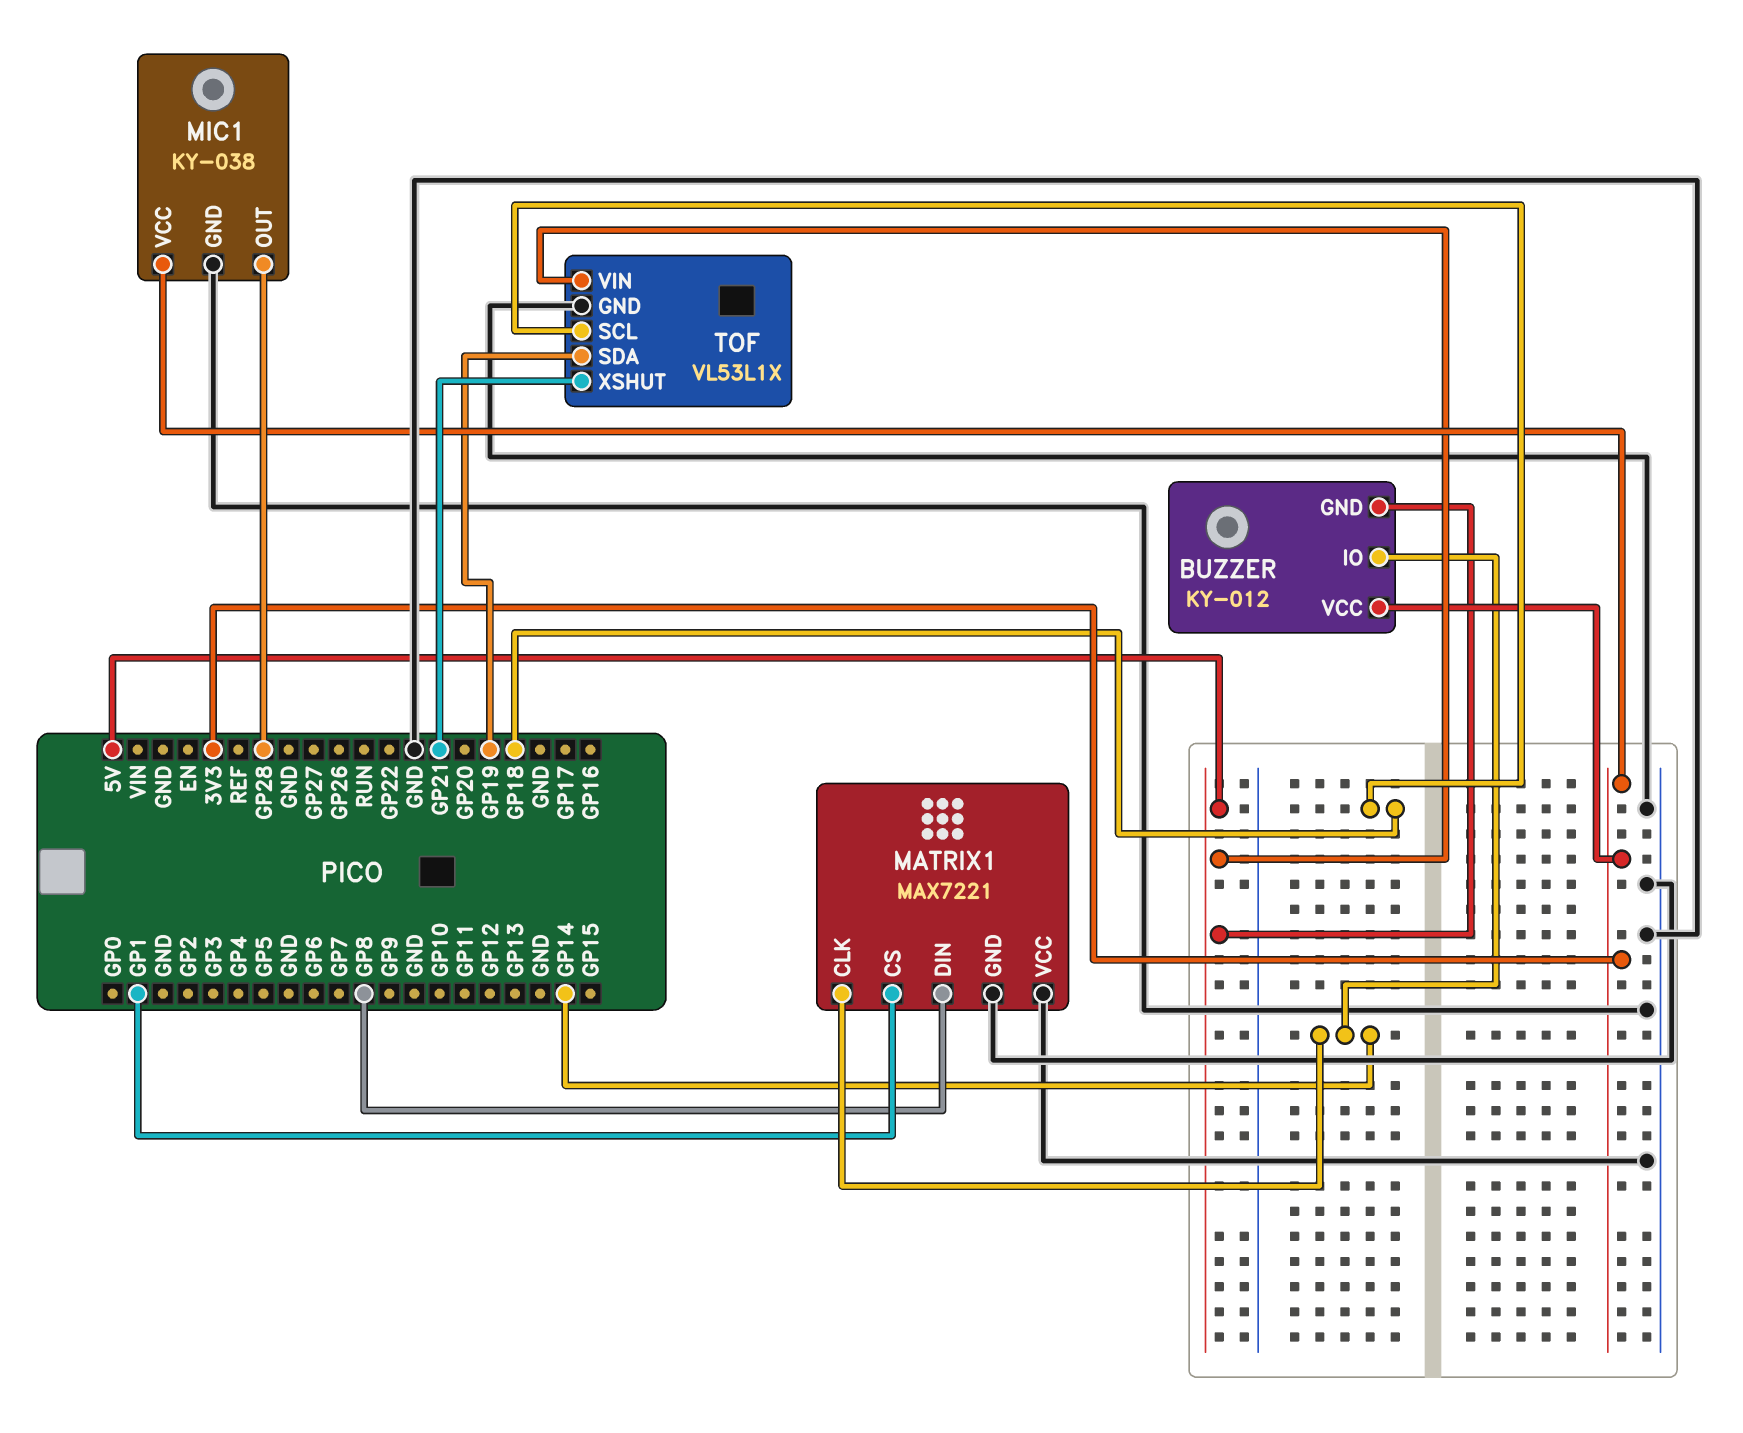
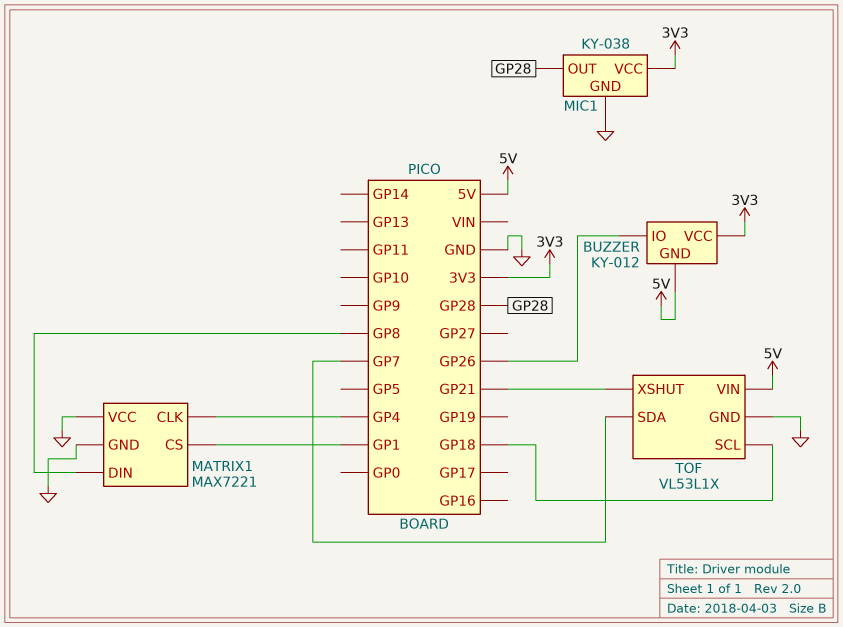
BUZZER pin IO: GP14 -> GP26
MATRIX1 pin CLK: GP14 -> GP4
TOF pin SDA: GP19 -> GP7

